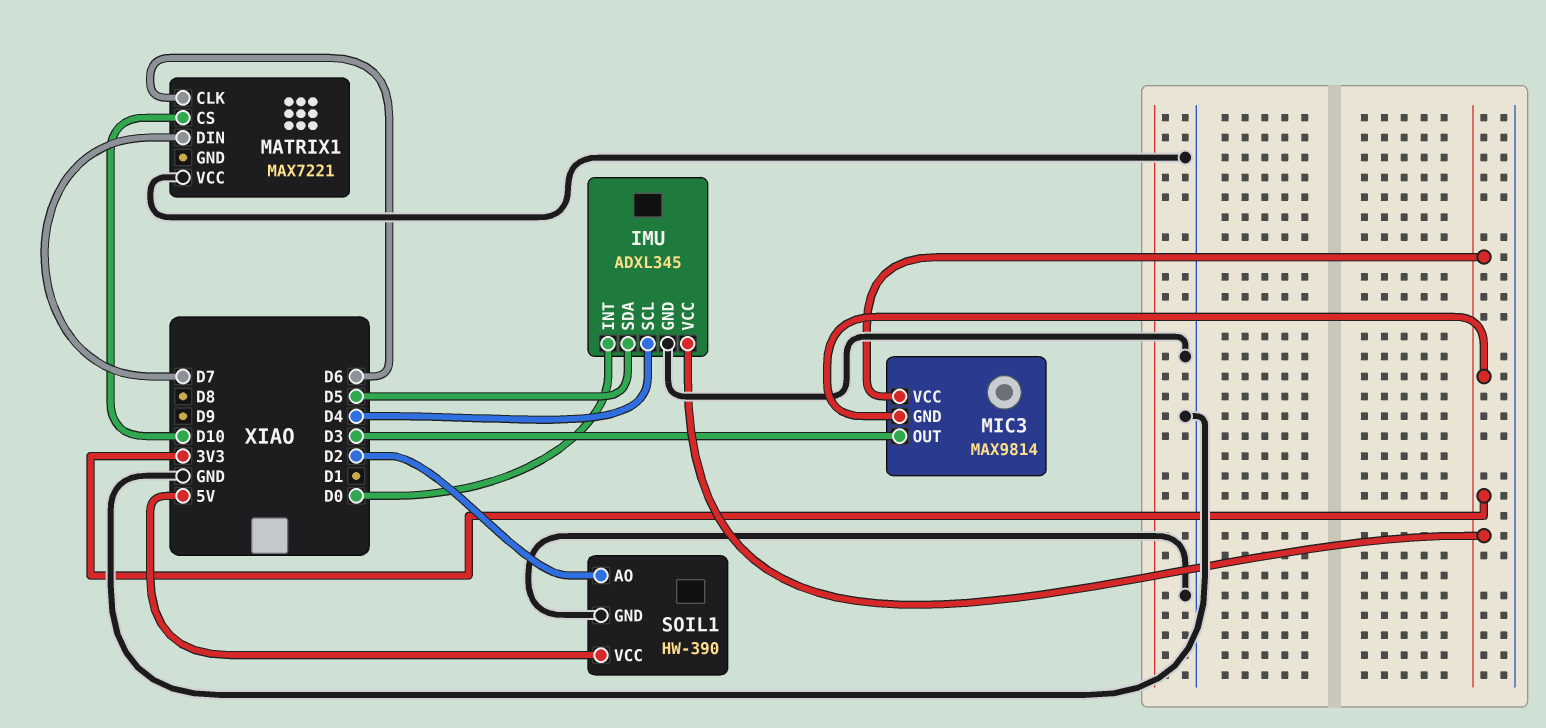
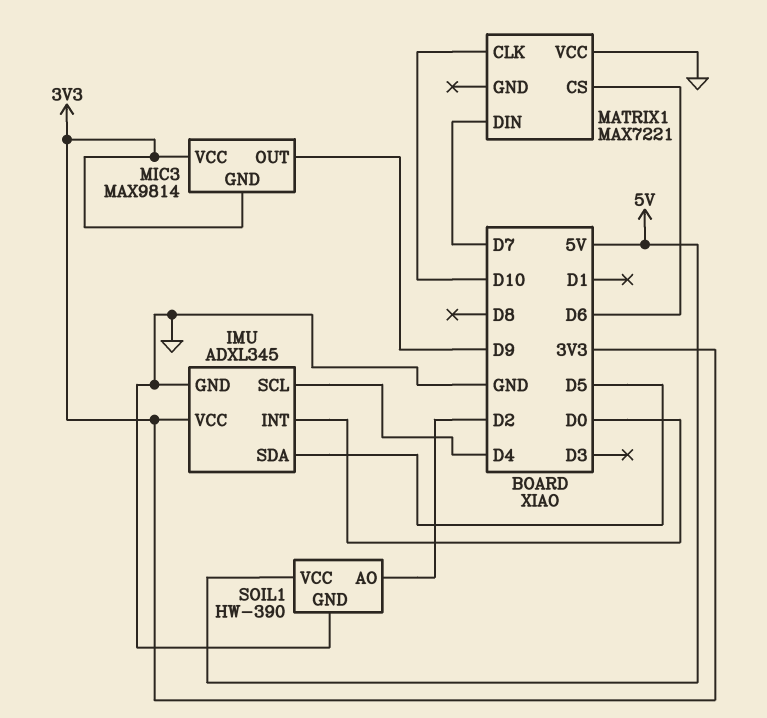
MATRIX1 pin CLK: D6 -> D10
MATRIX1 pin CS: D10 -> D6
MIC3 pin OUT: D3 -> D9

